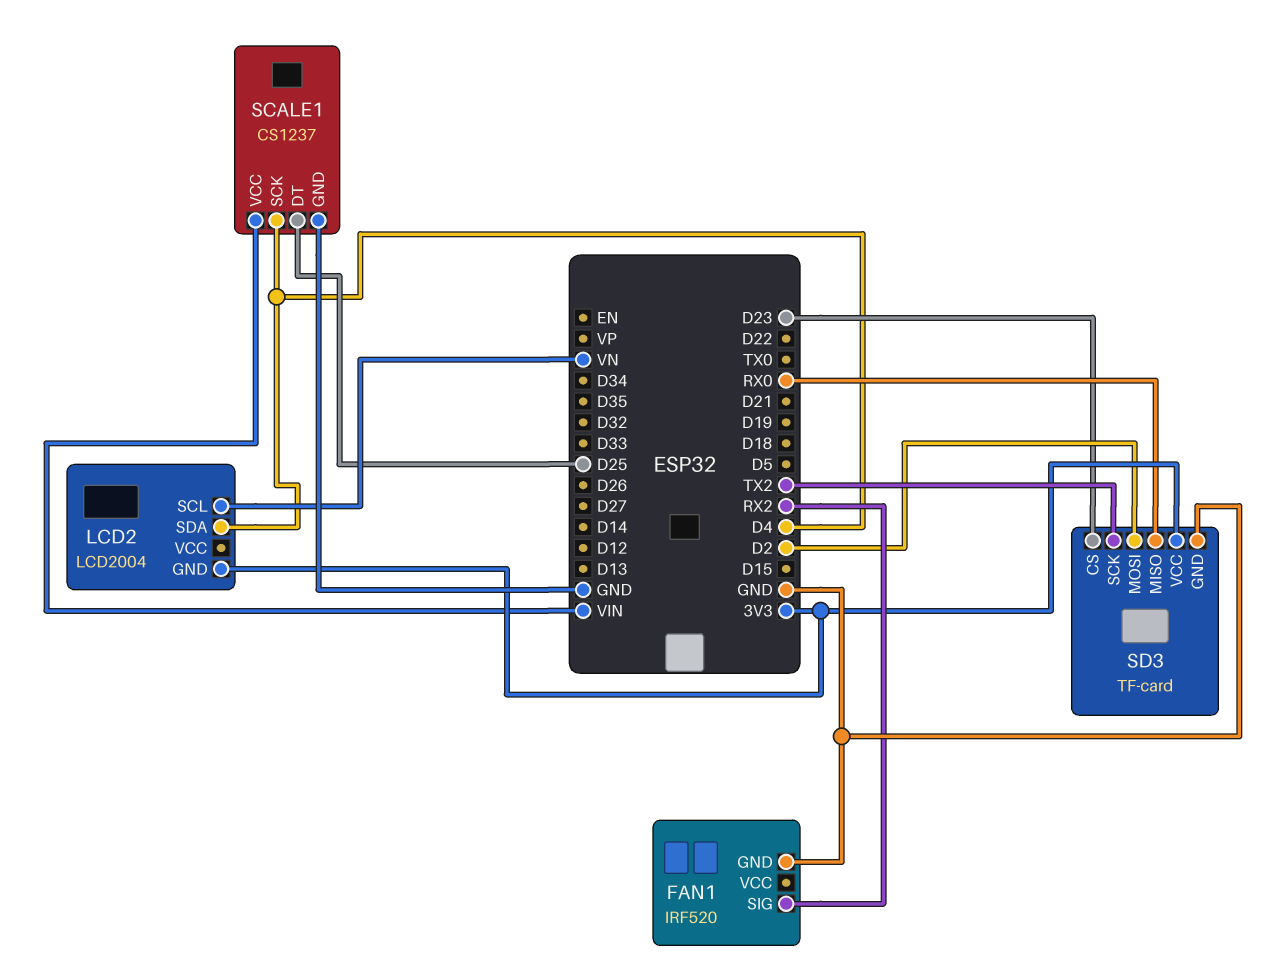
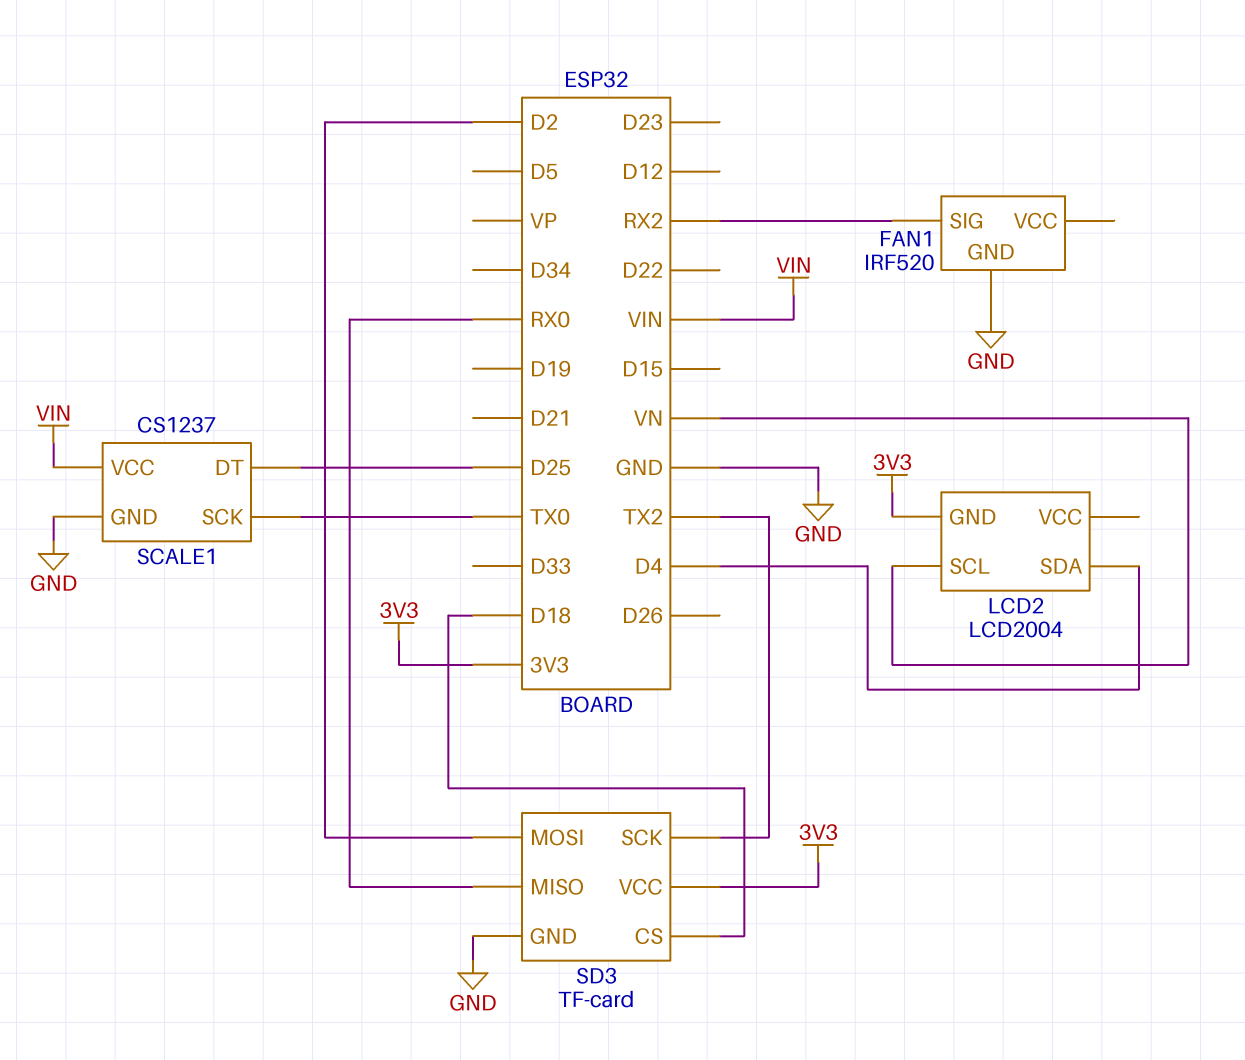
SCALE1 pin SCK: D4 -> TX0
SD3 pin CS: D23 -> D18

